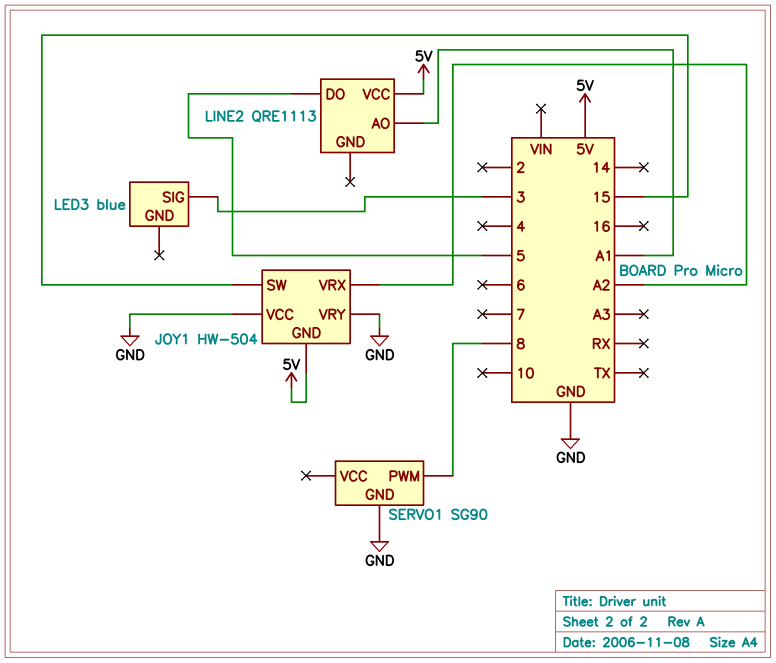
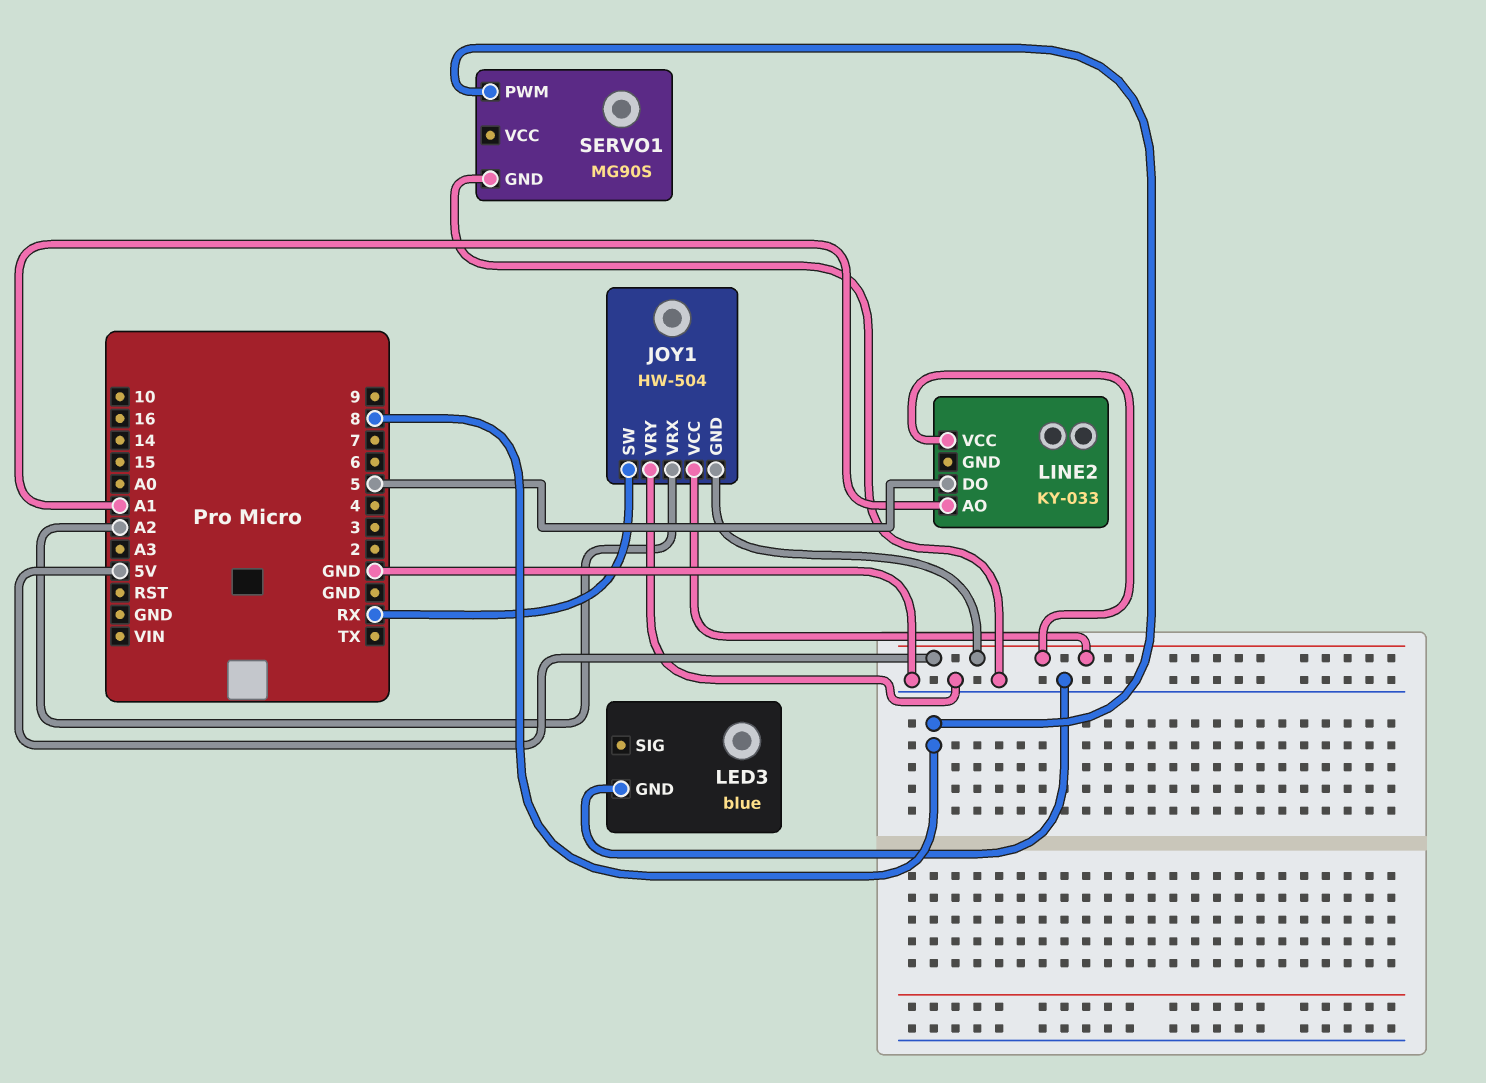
JOY1 pin SW: 15 -> RX
JOY1 pin VCC: GND -> 5V
LED3 pin GND: none -> GND
LED3 pin SIG: 3 -> none
LINE2: QRE1113 -> KY-033
SERVO1: SG90 -> MG90S

